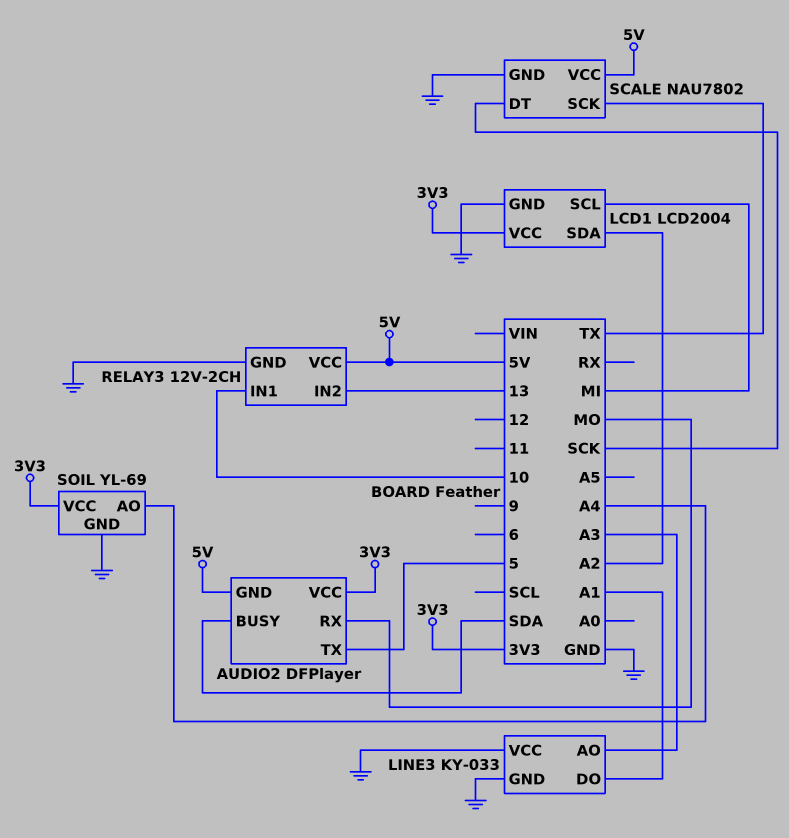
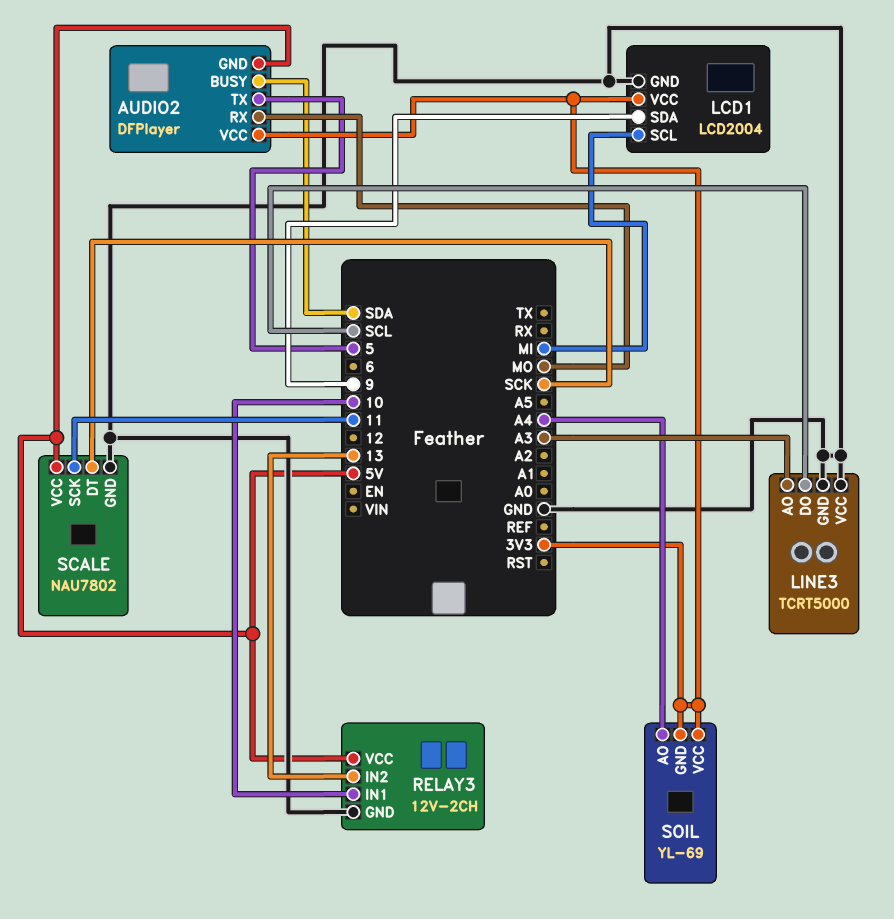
LCD1 pin SDA: A2 -> 9
LINE3: KY-033 -> TCRT5000
LINE3 pin DO: A1 -> SCL
SCALE pin SCK: TX -> 11
SOIL pin GND: GND -> 3V3

